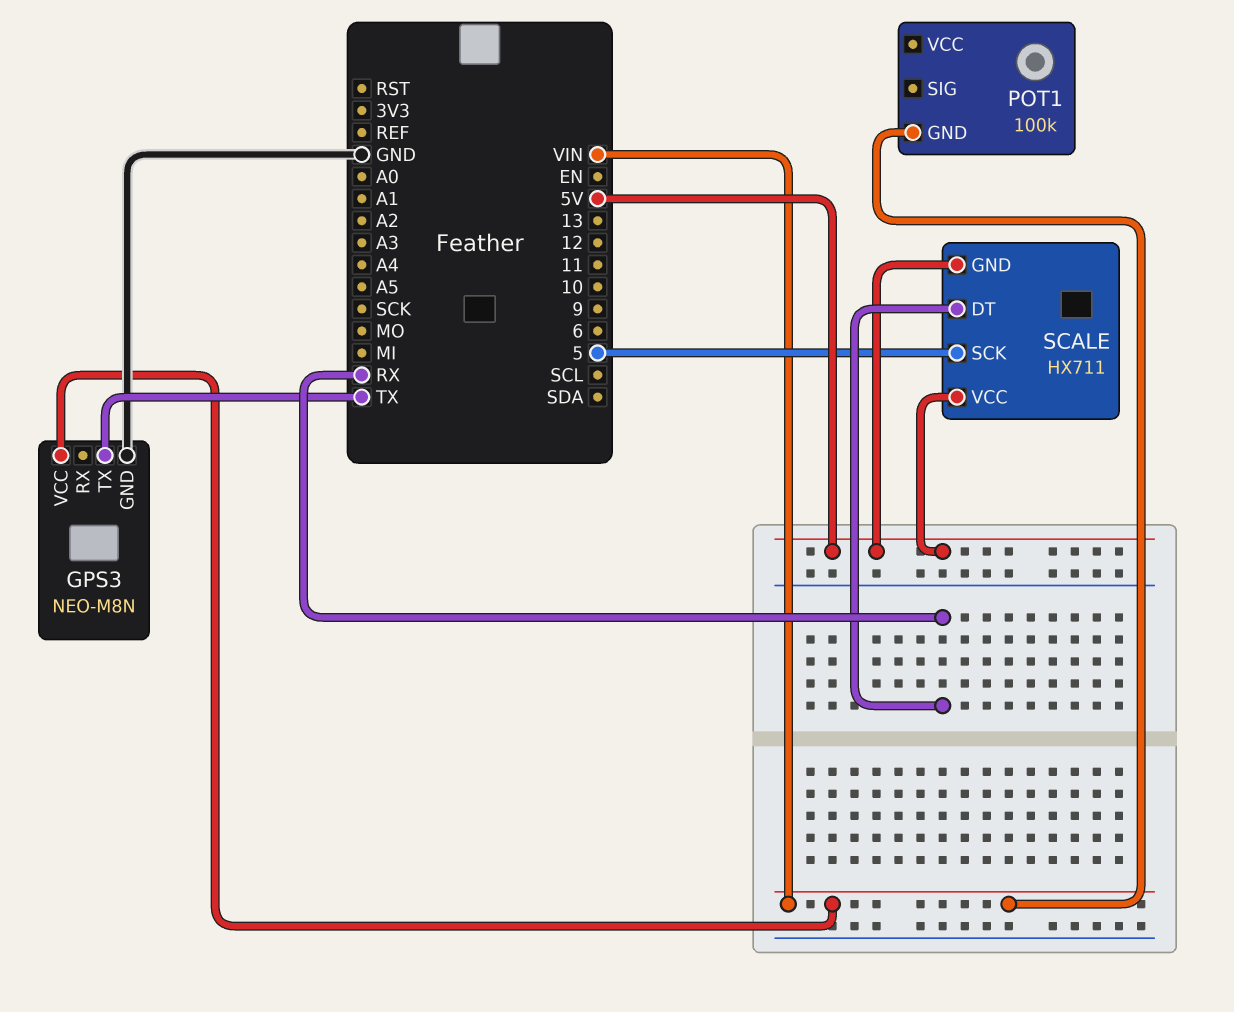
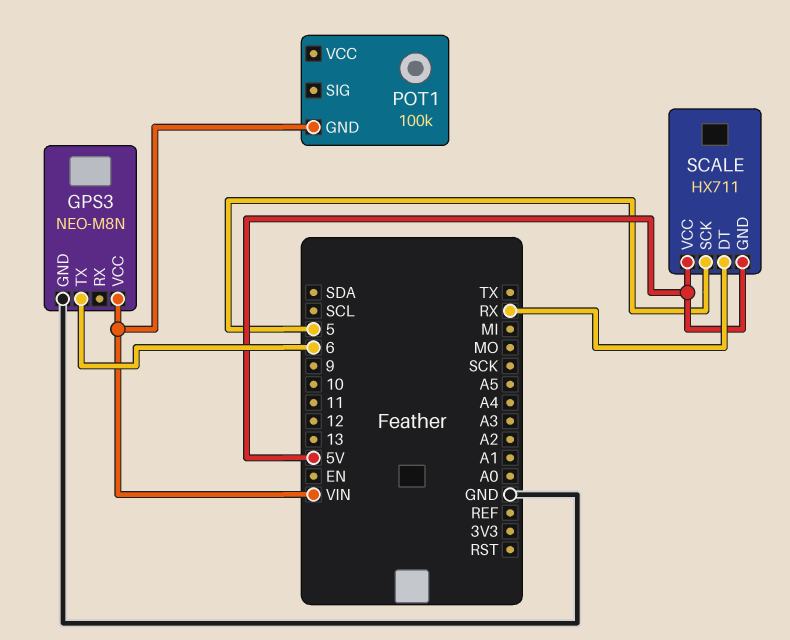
GPS3 pin TX: TX -> 6

